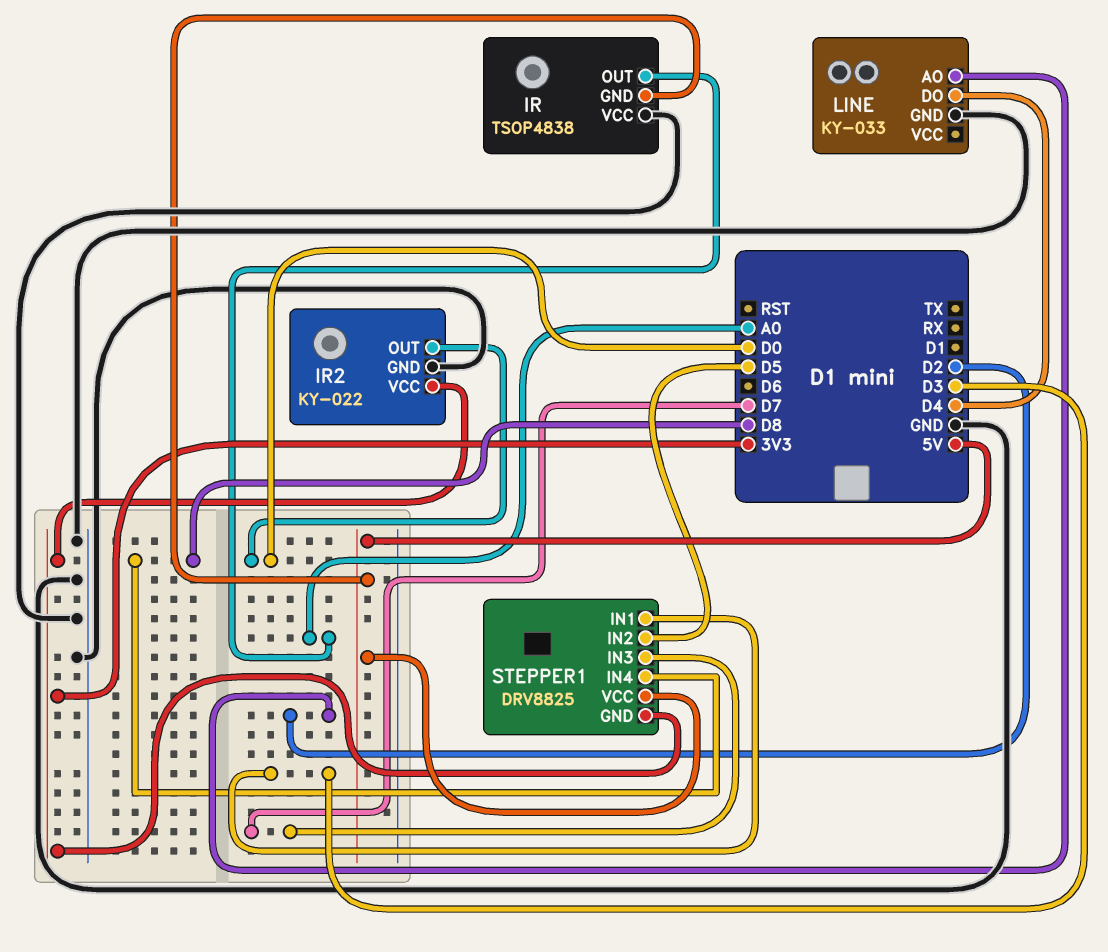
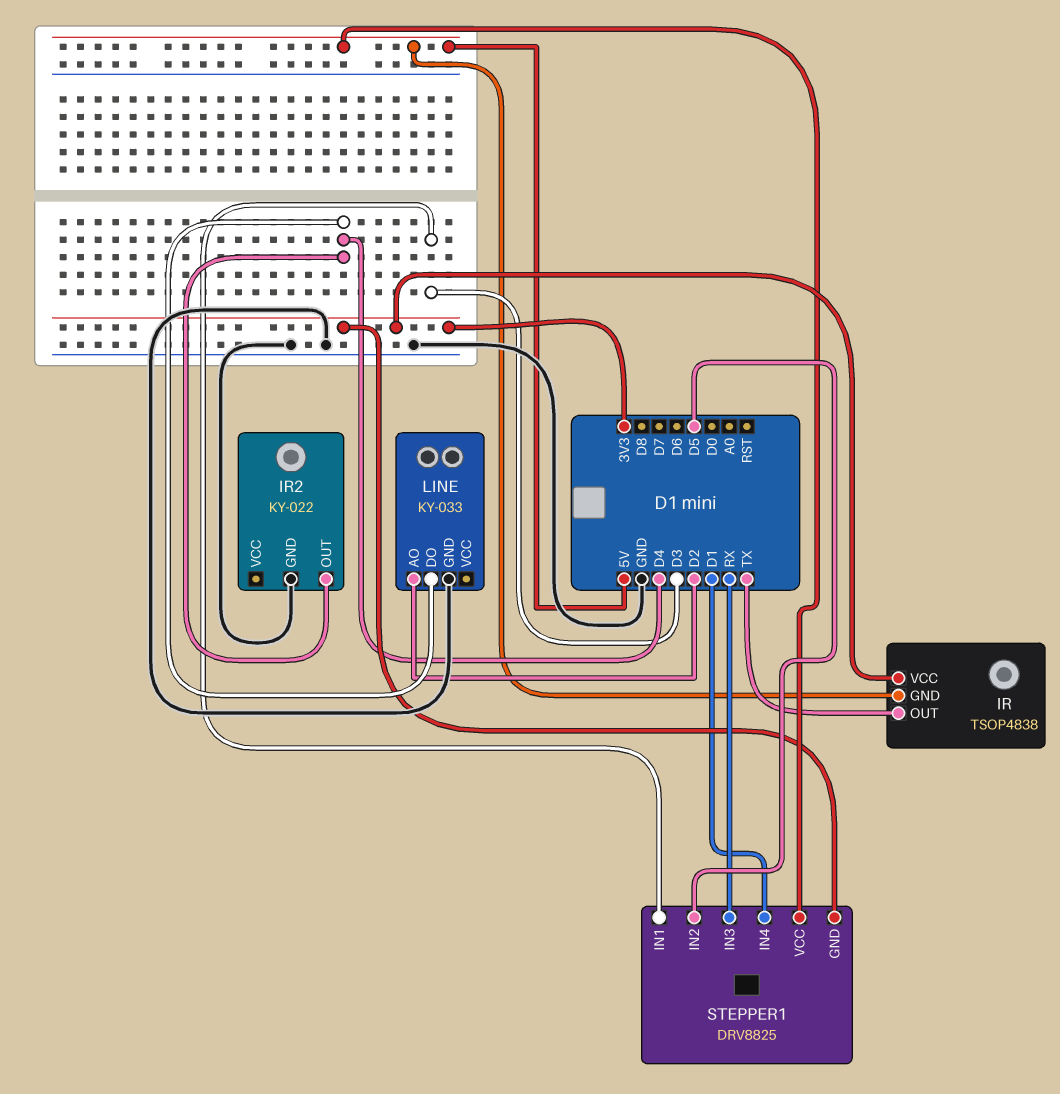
IR pin OUT: A0 -> TX
IR pin VCC: GND -> 3V3
IR2 pin OUT: D0 -> D4
IR2 pin VCC: 3V3 -> none
STEPPER1 pin IN3: D7 -> RX
STEPPER1 pin IN4: D8 -> D1

